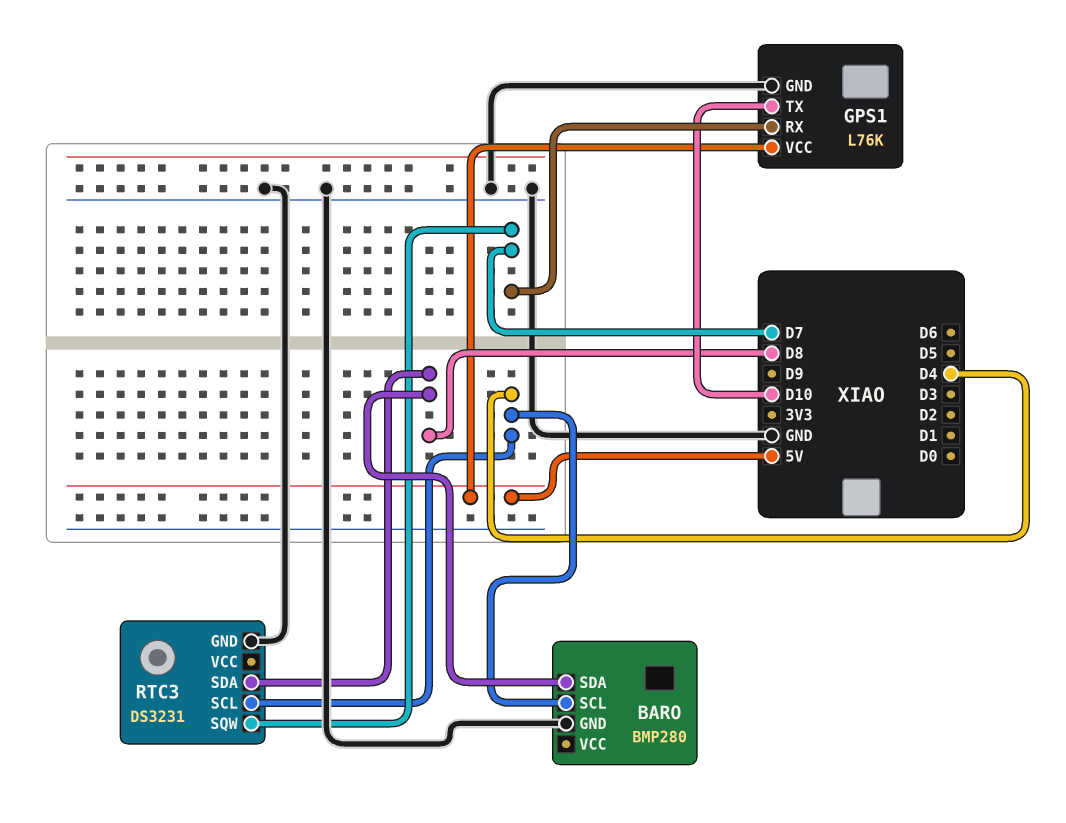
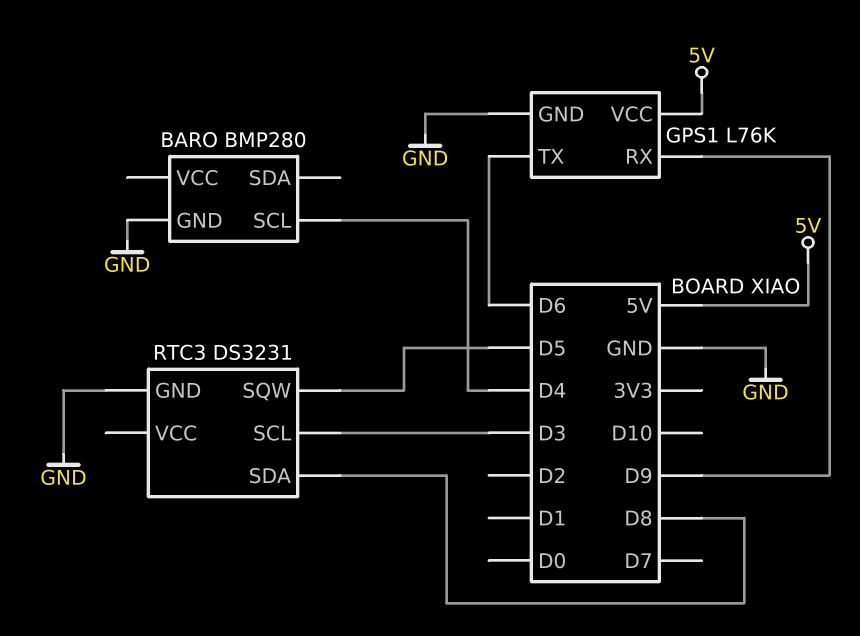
BARO pin SDA: D8 -> none
GPS1 pin RX: D7 -> D9
GPS1 pin TX: D10 -> D6
RTC3 pin SCL: D4 -> D3
RTC3 pin SQW: D7 -> D5

